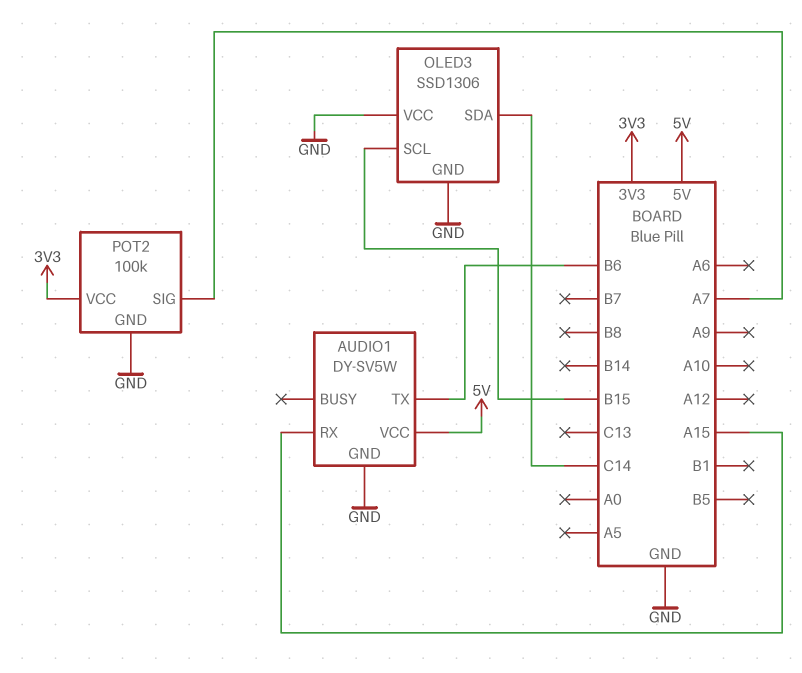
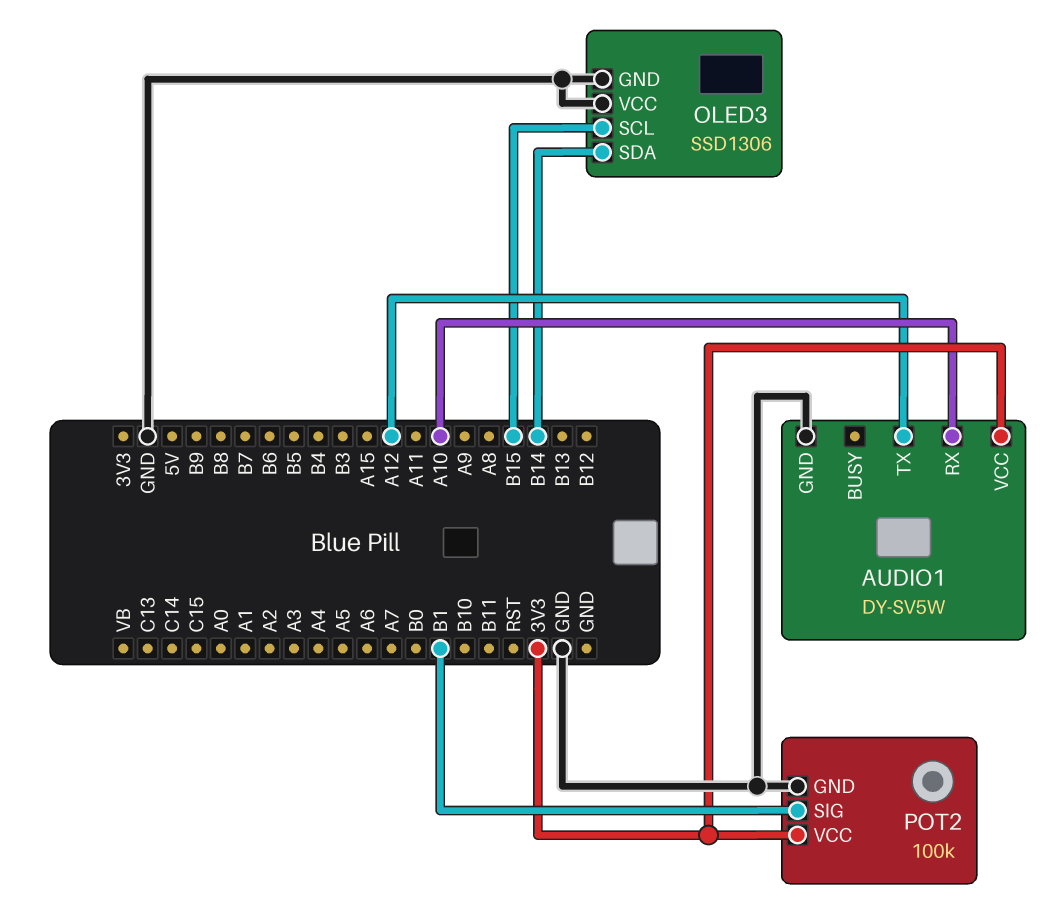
AUDIO1 pin RX: A15 -> A10
AUDIO1 pin TX: B6 -> A12
AUDIO1 pin VCC: 5V -> 3V3
OLED3 pin SDA: C14 -> B14
POT2 pin SIG: A7 -> B1

